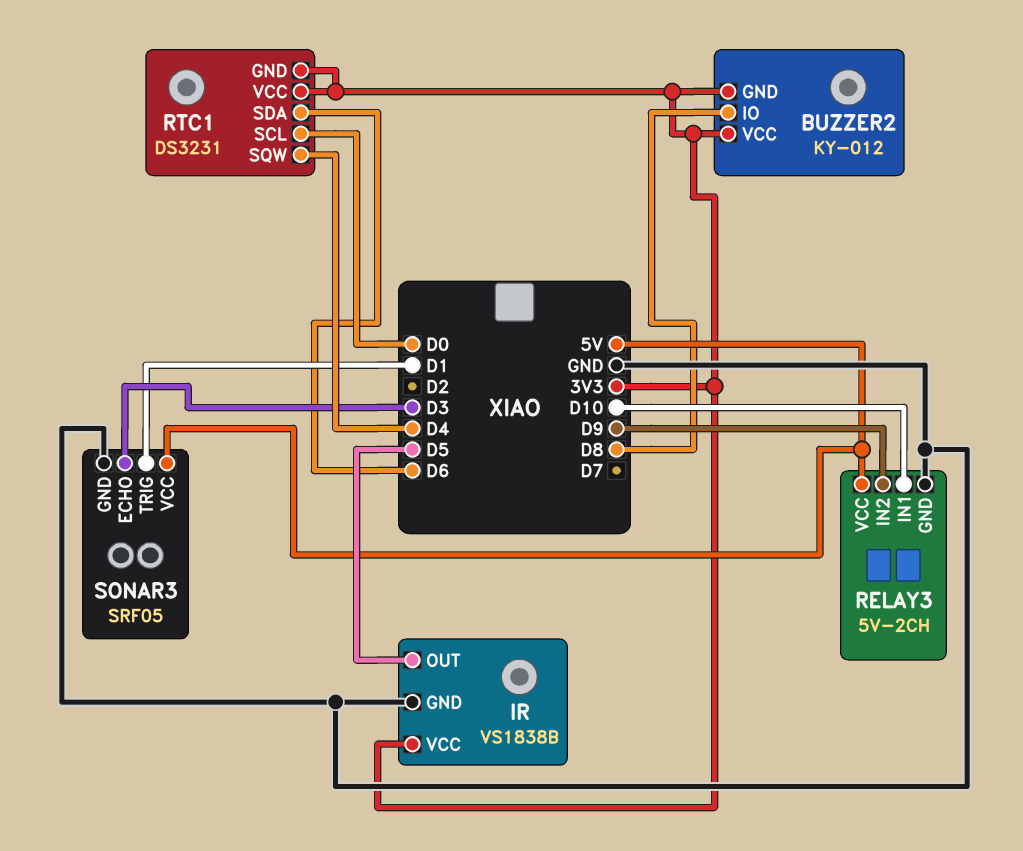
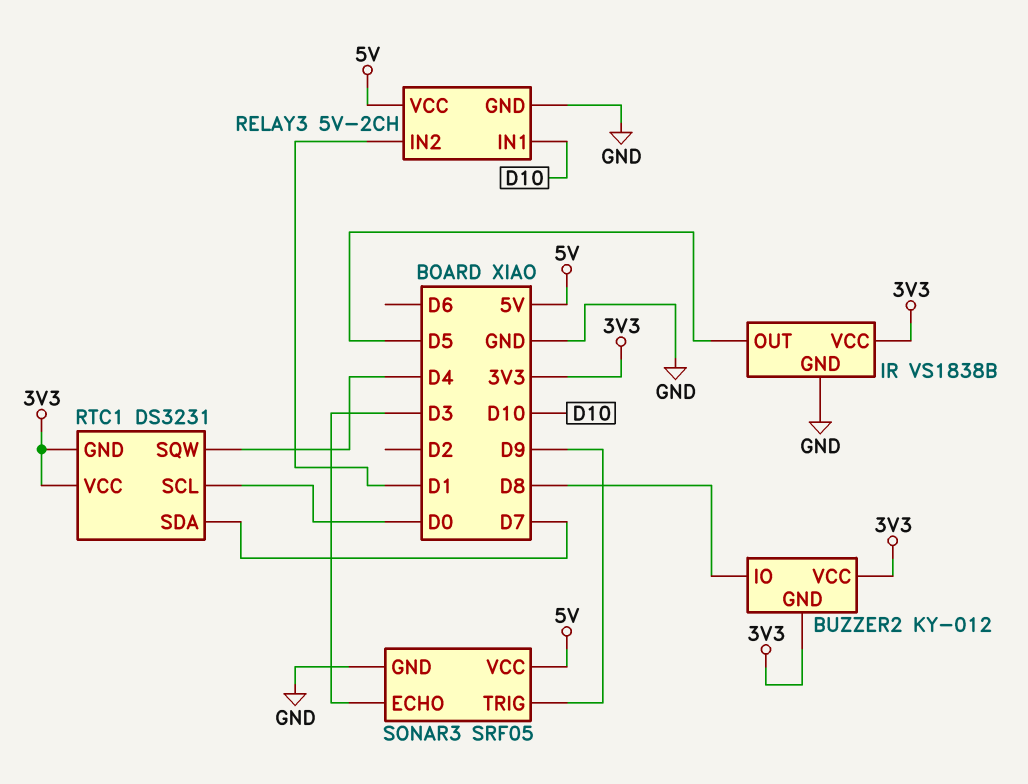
RELAY3 pin IN2: D9 -> D1
RTC1 pin SDA: D6 -> D7
SONAR3 pin TRIG: D1 -> D9

